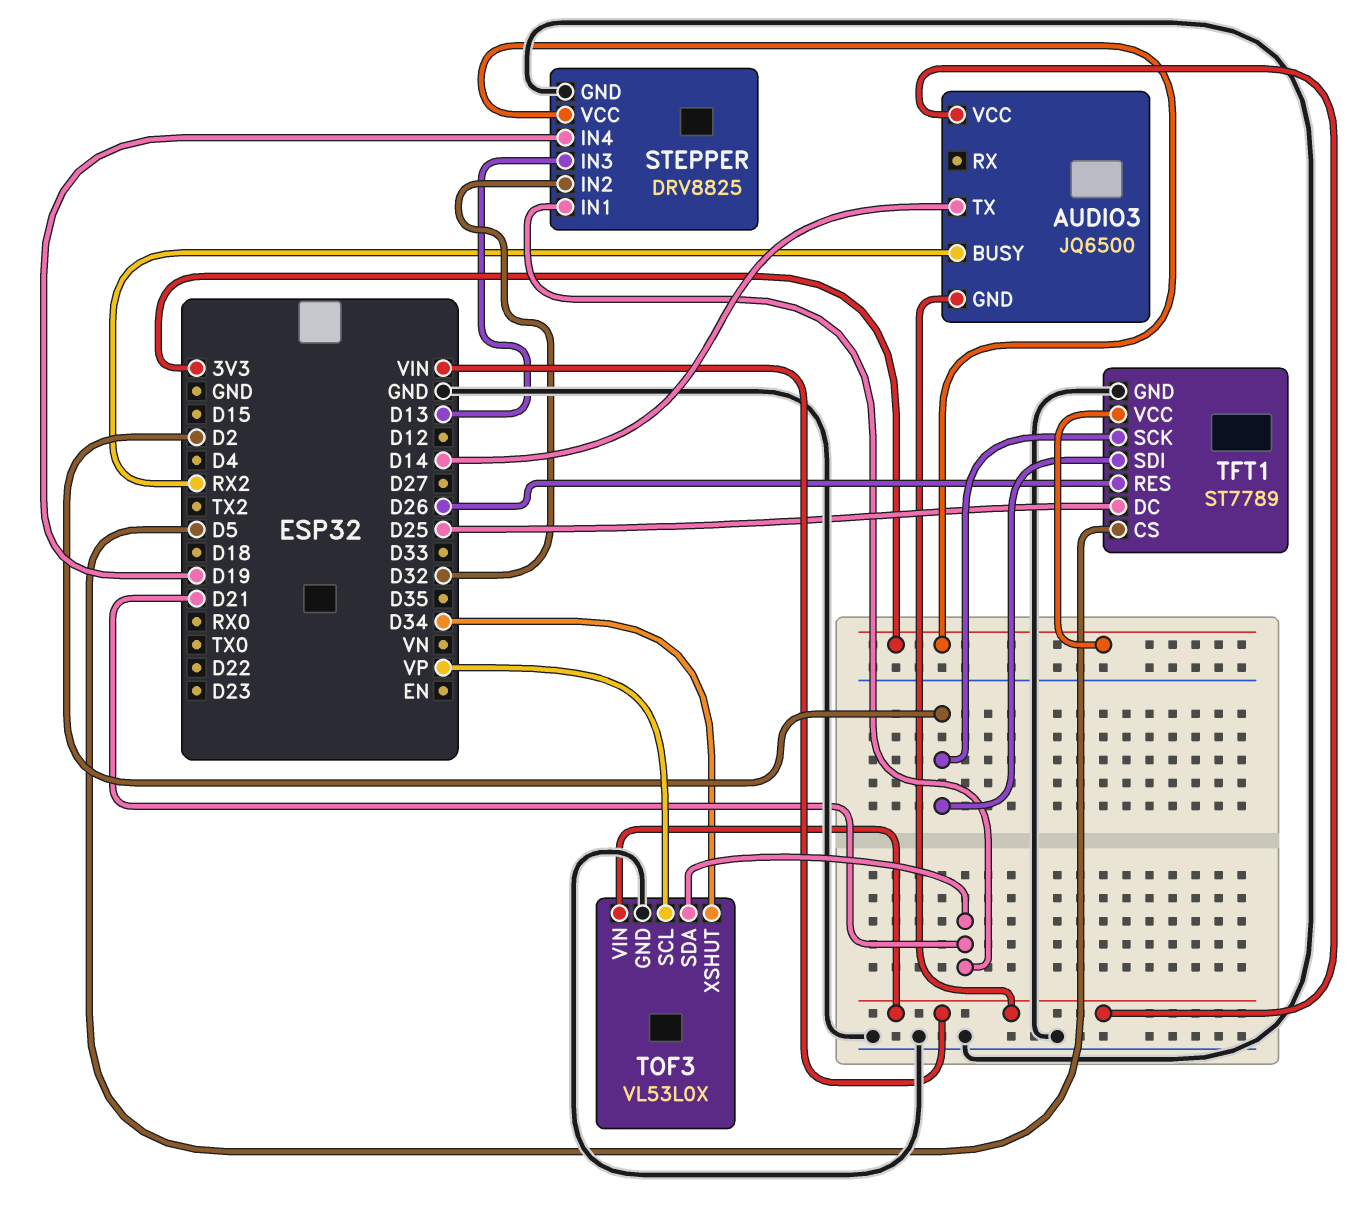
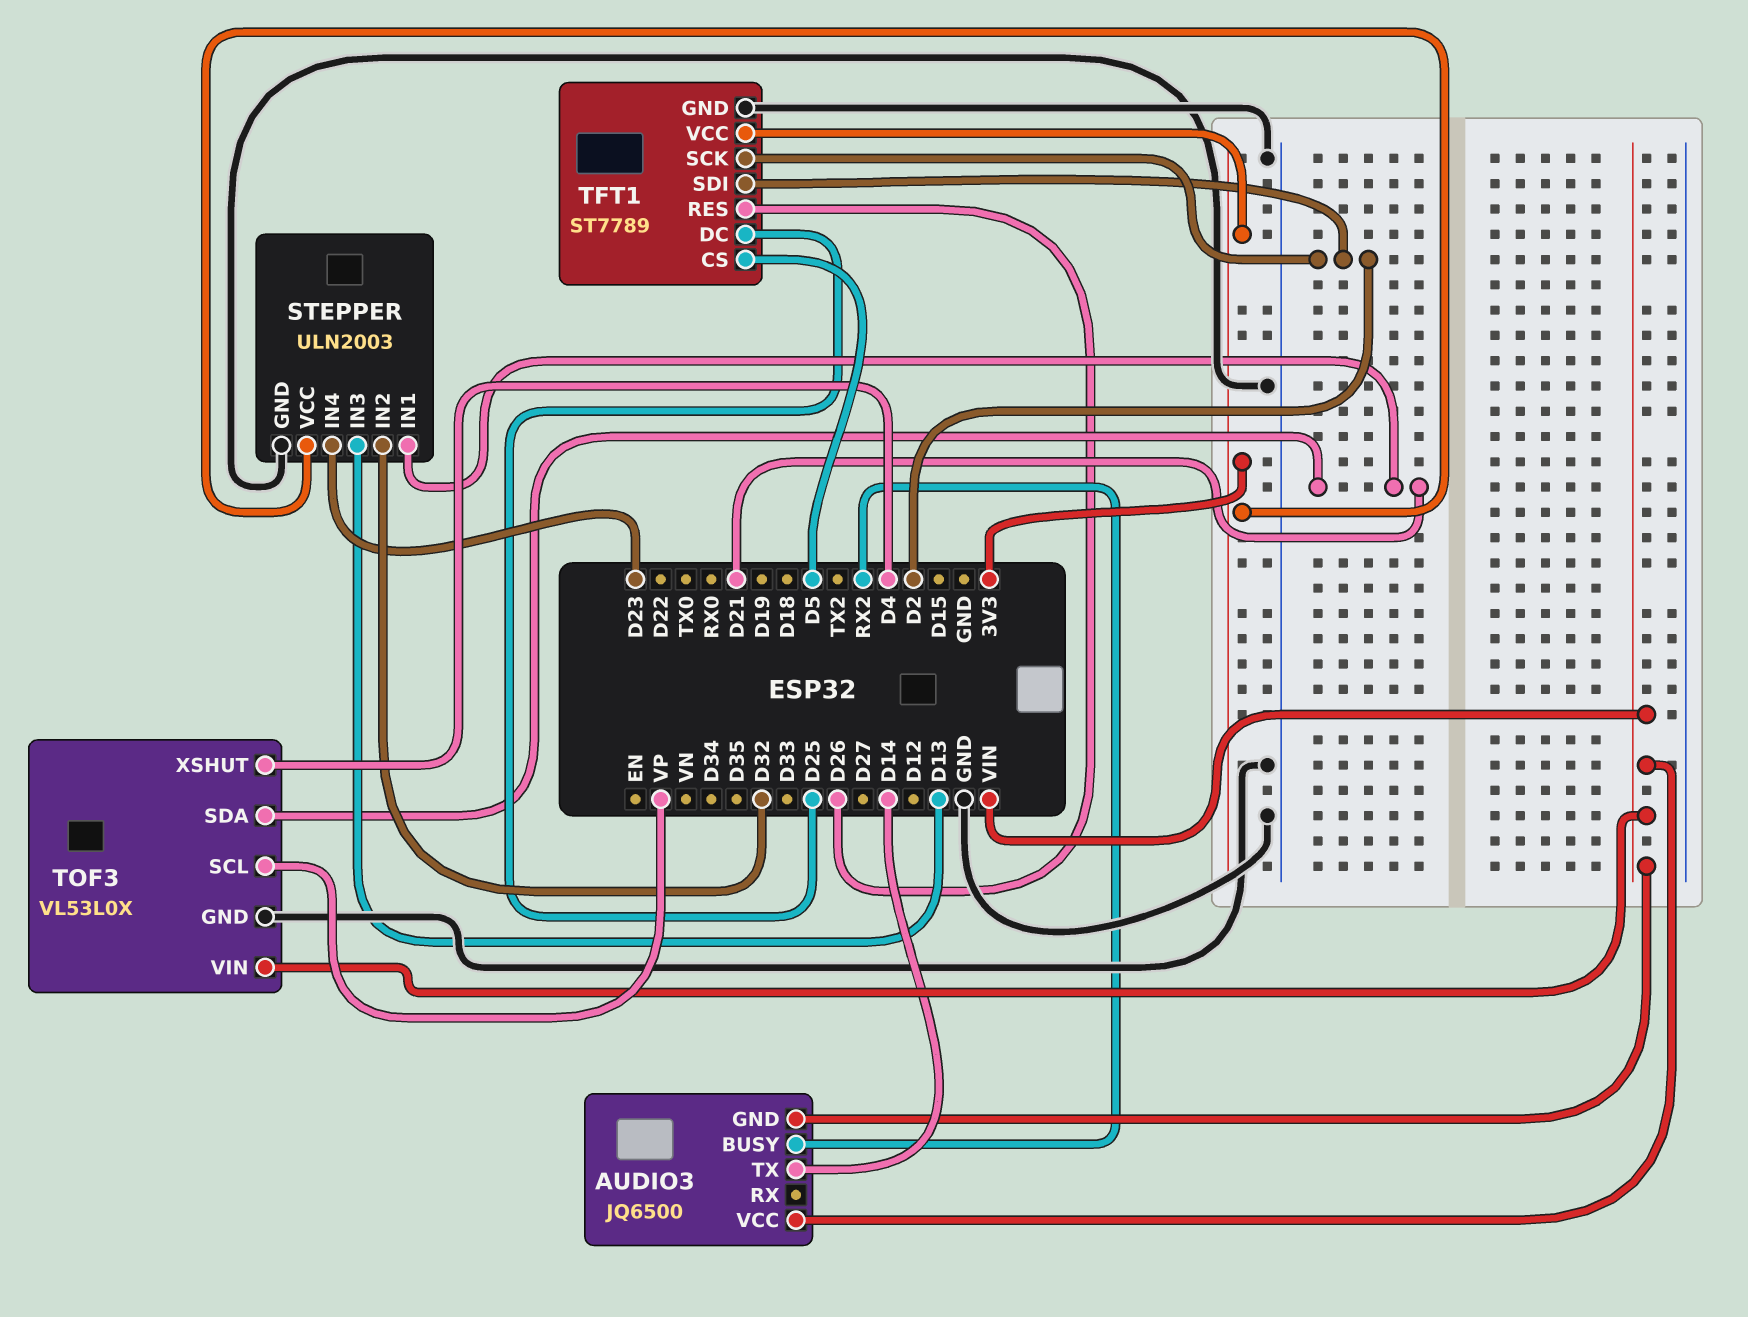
STEPPER: DRV8825 -> ULN2003
STEPPER pin IN4: D19 -> D23
TOF3 pin XSHUT: D34 -> D4

